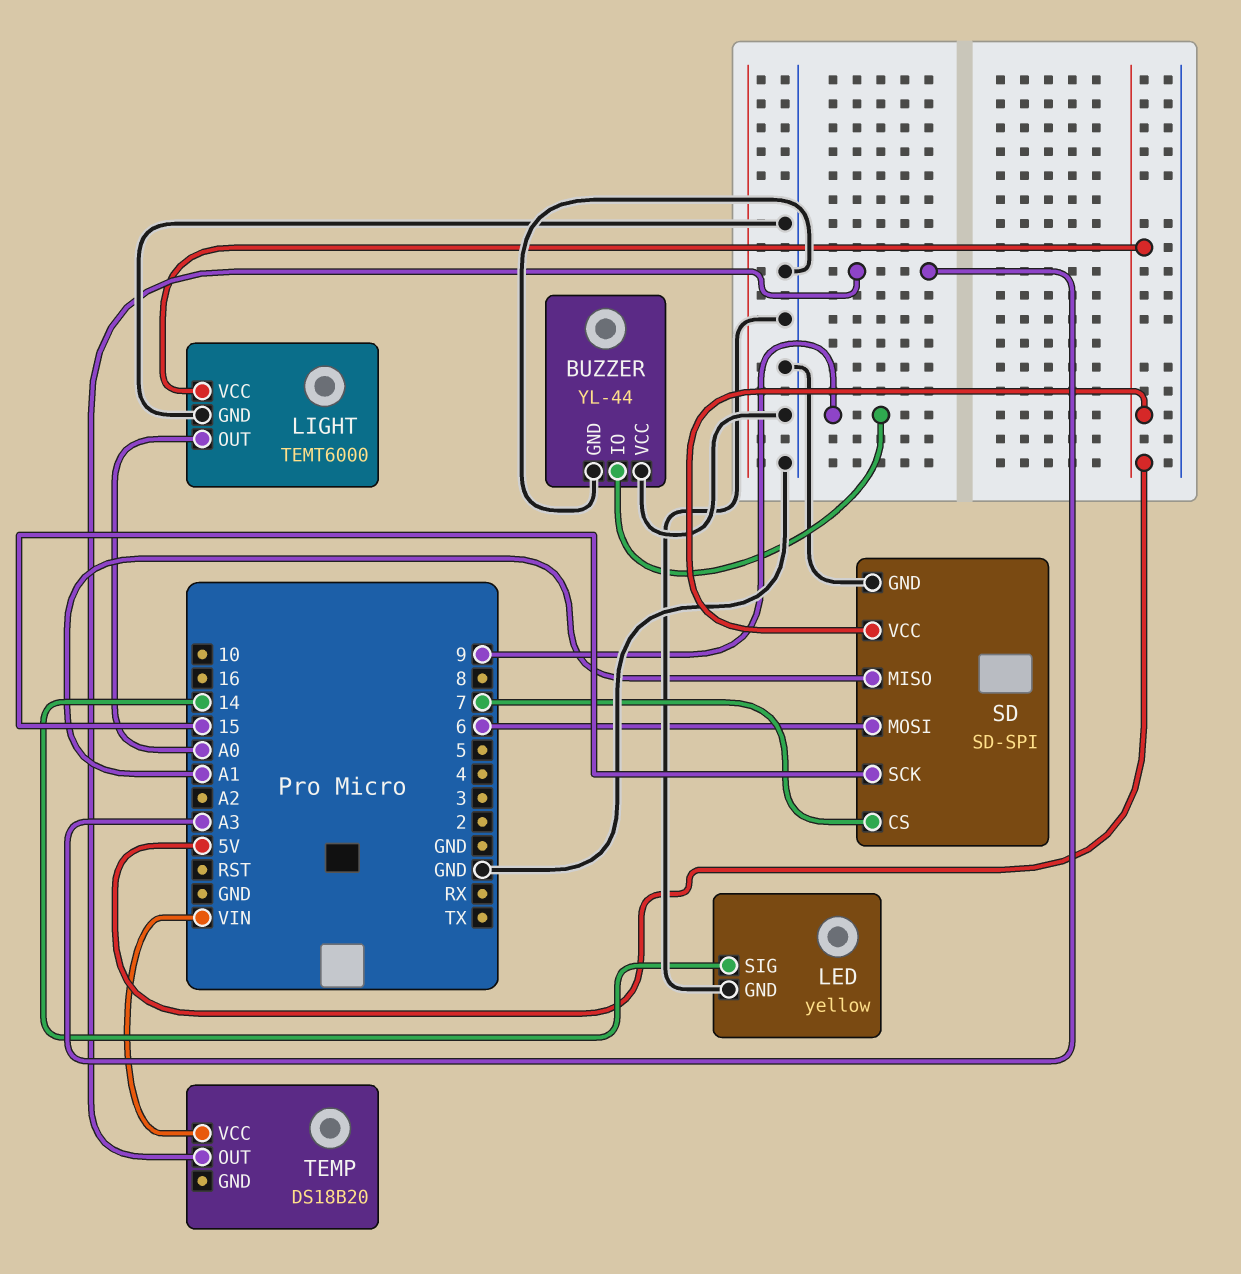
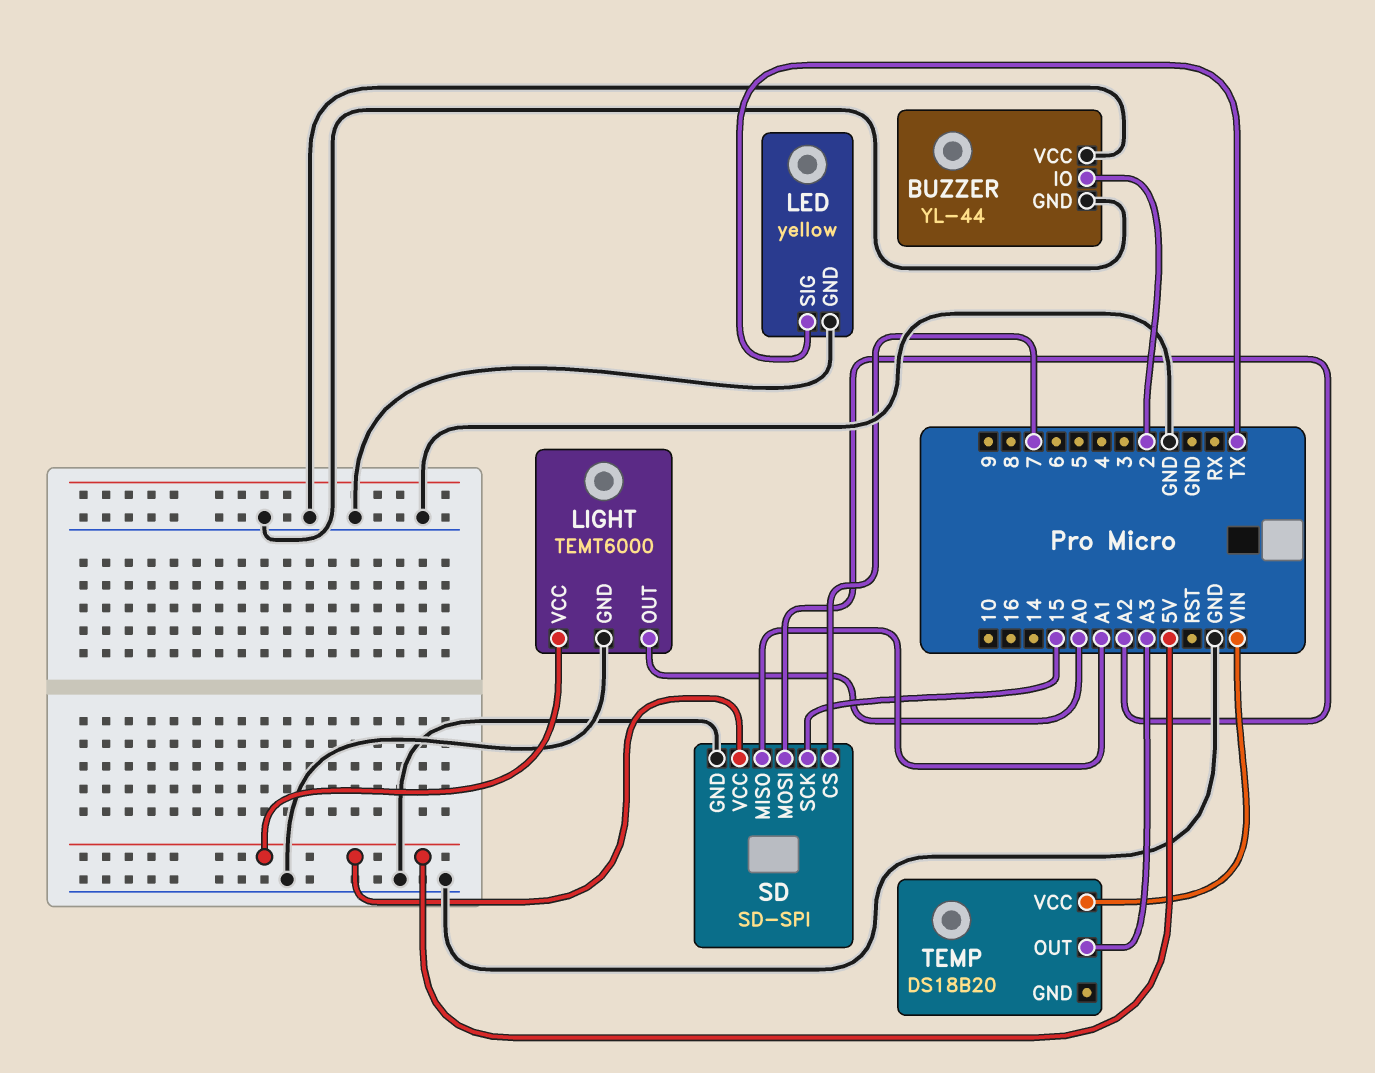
BUZZER pin IO: 9 -> 2
LED pin SIG: 14 -> TX
SD pin MOSI: 6 -> A2

